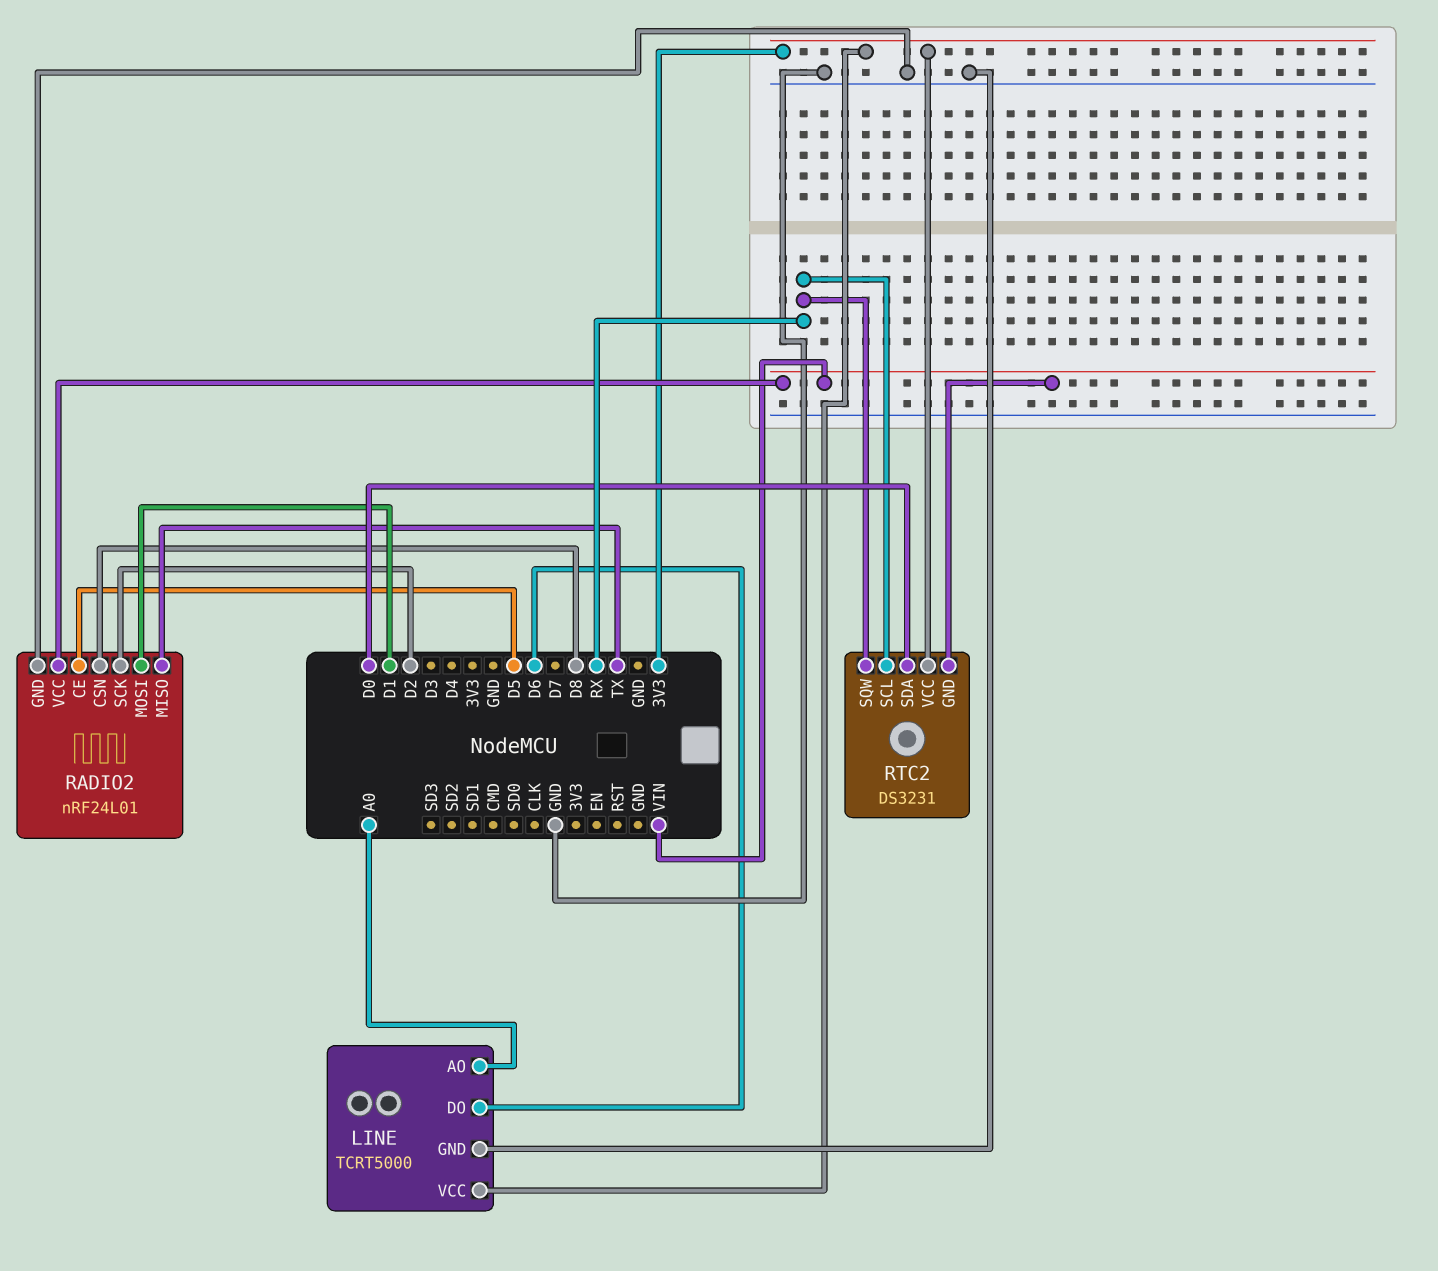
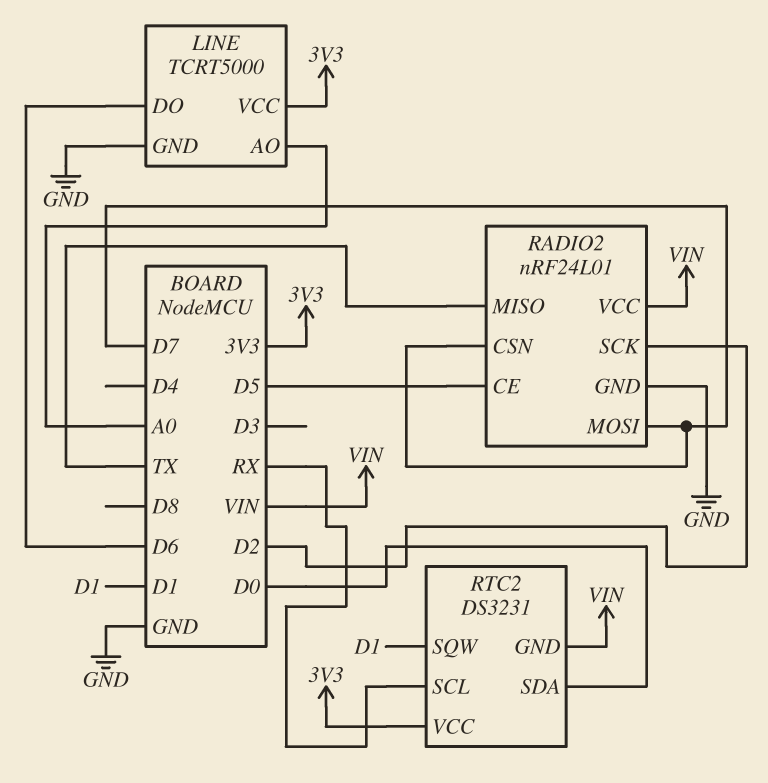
RADIO2 pin CSN: D8 -> D7
RADIO2 pin MOSI: D1 -> D7
RTC2 pin SQW: RX -> D1

